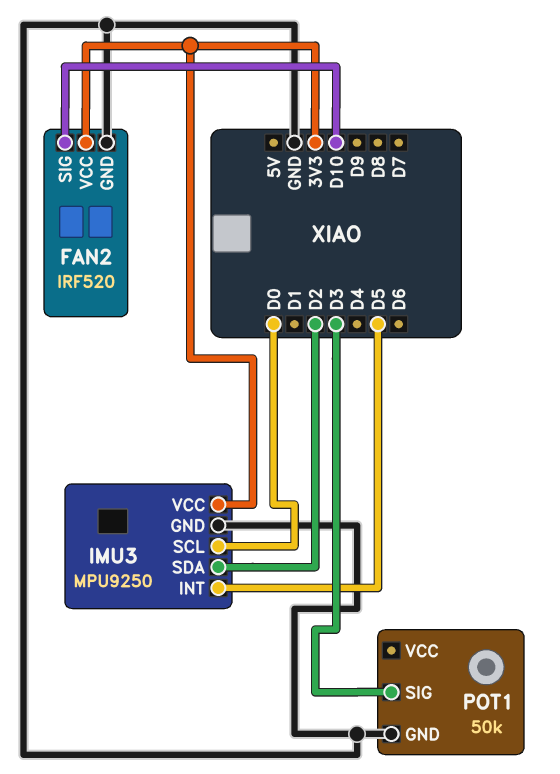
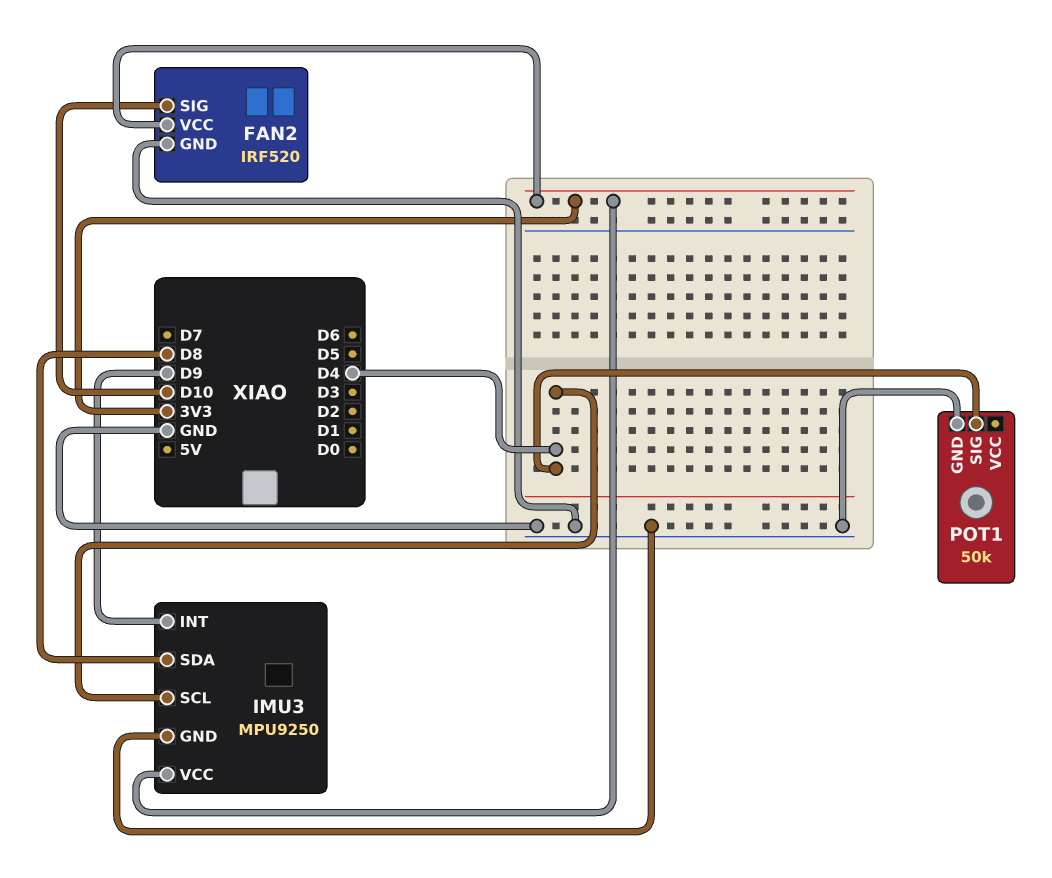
IMU3 pin INT: D5 -> D9
IMU3 pin SCL: D0 -> D4
IMU3 pin SDA: D2 -> D8
POT1 pin SIG: D3 -> D4

